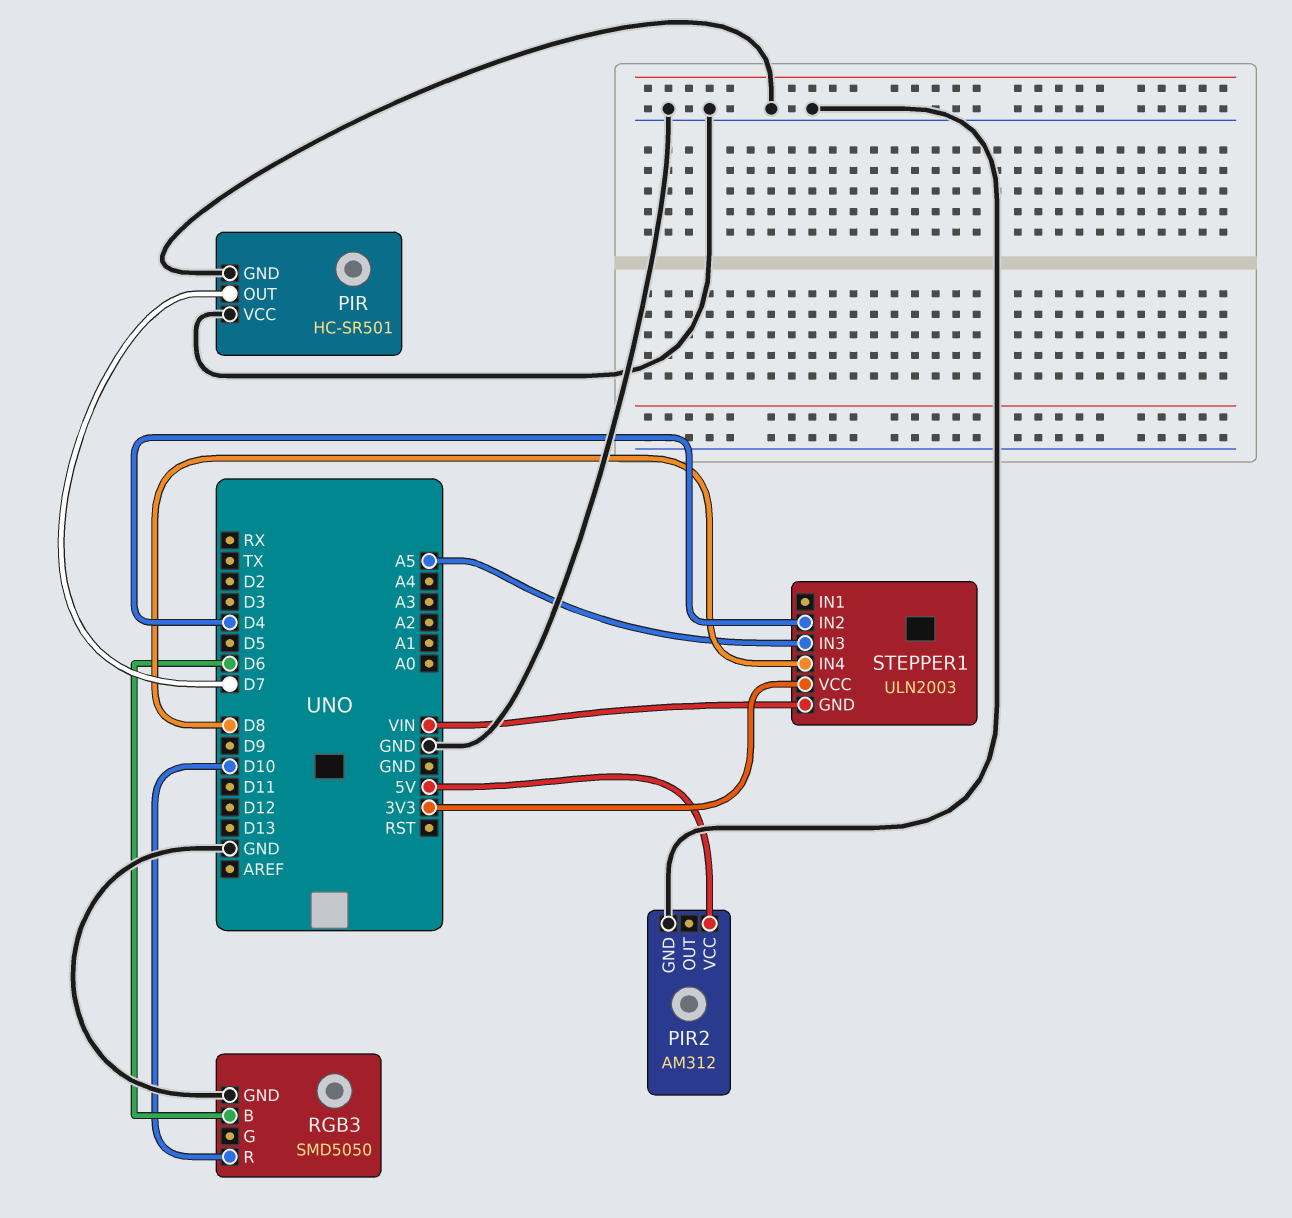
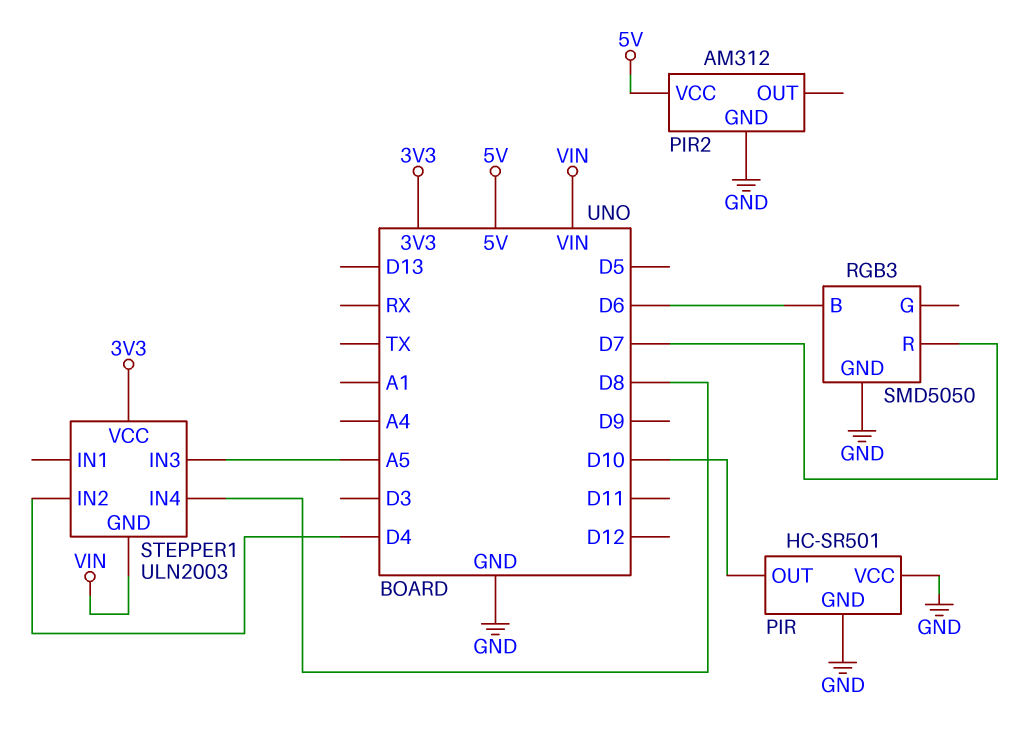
PIR pin OUT: D7 -> D10
RGB3 pin R: D10 -> D7

